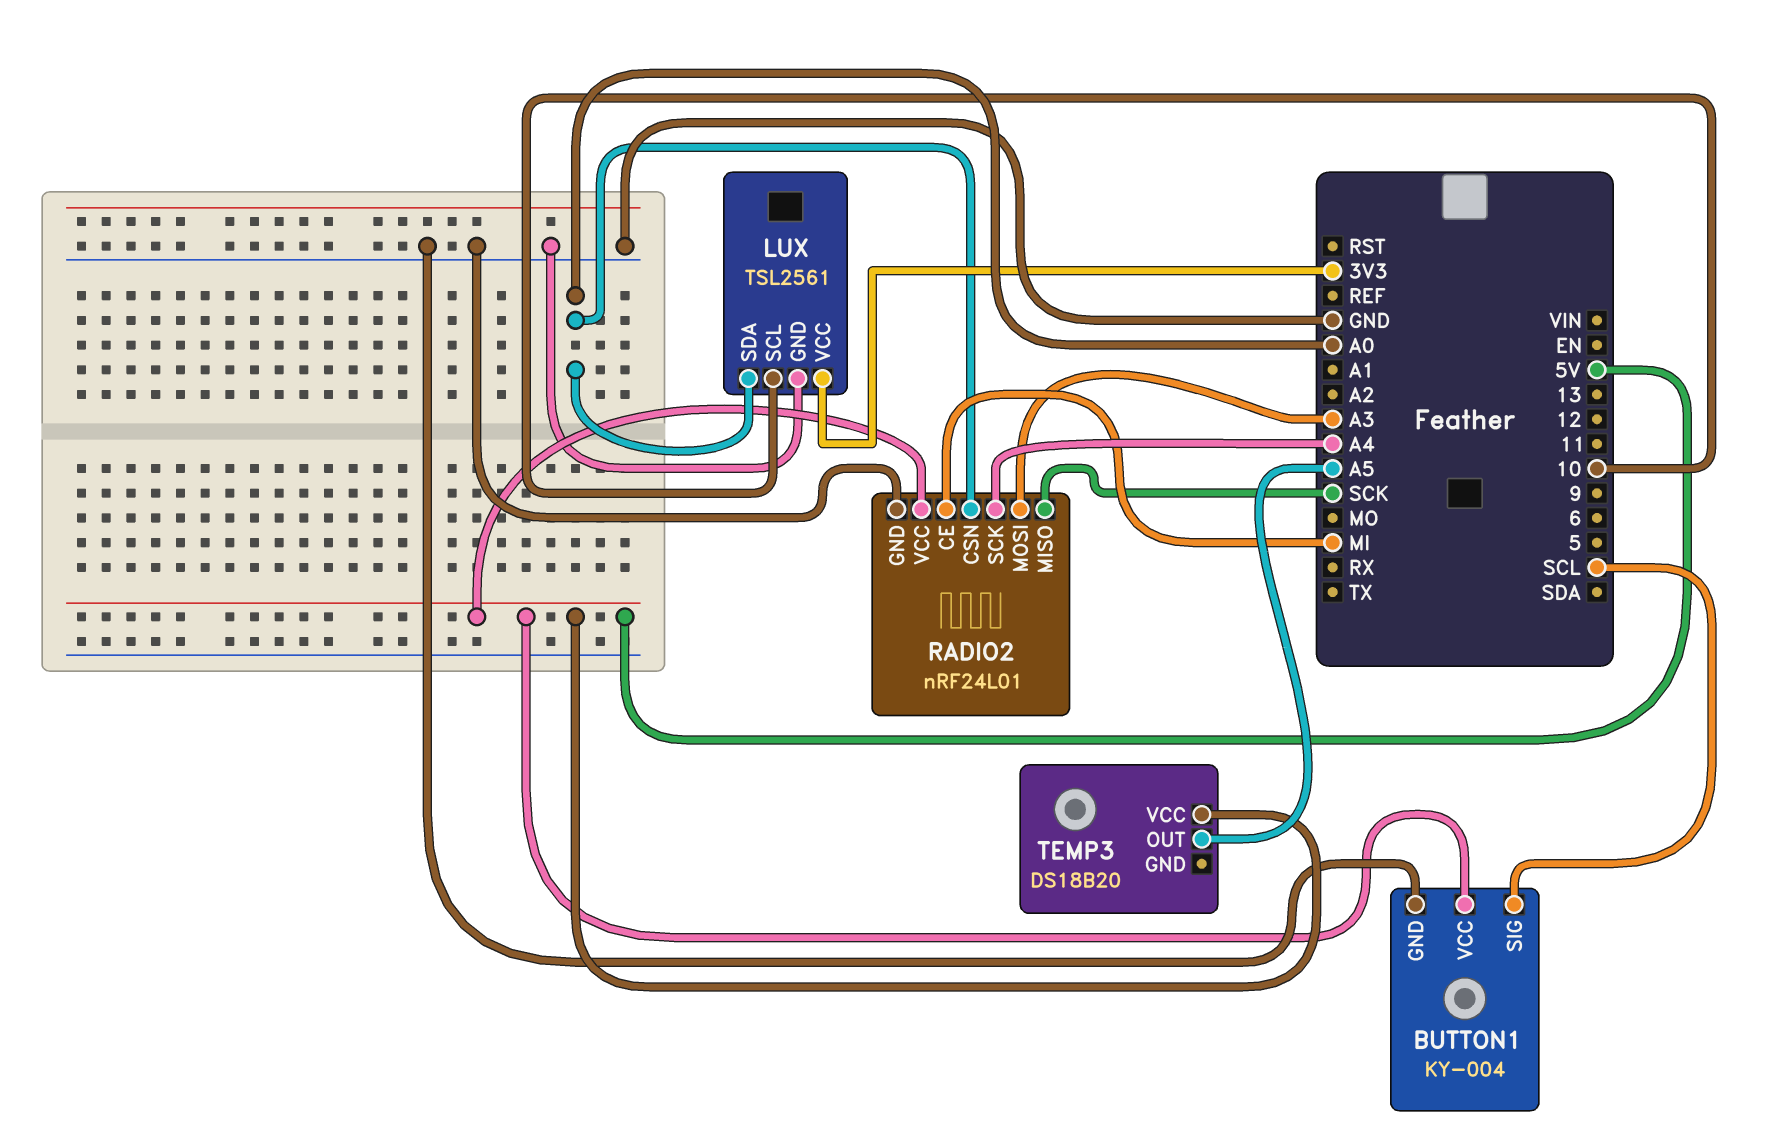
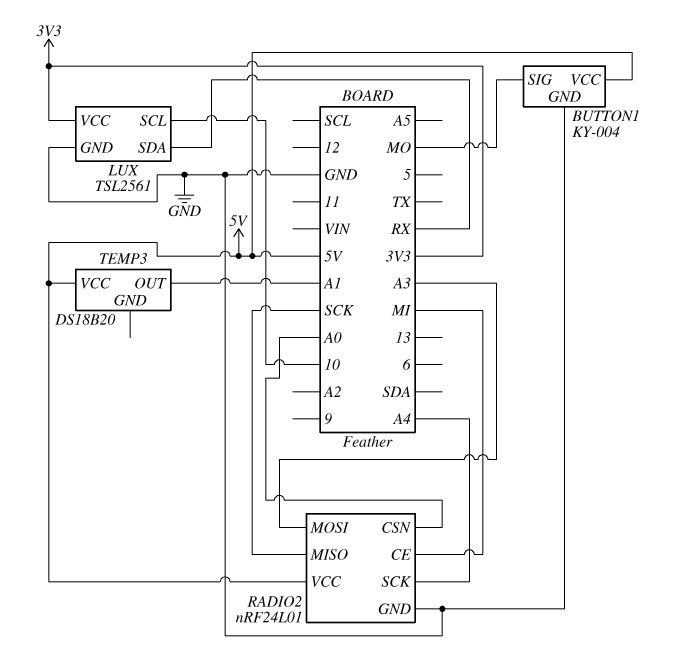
BUTTON1 pin SIG: SCL -> MO
LUX pin SDA: A0 -> RX
TEMP3 pin OUT: A5 -> A1

